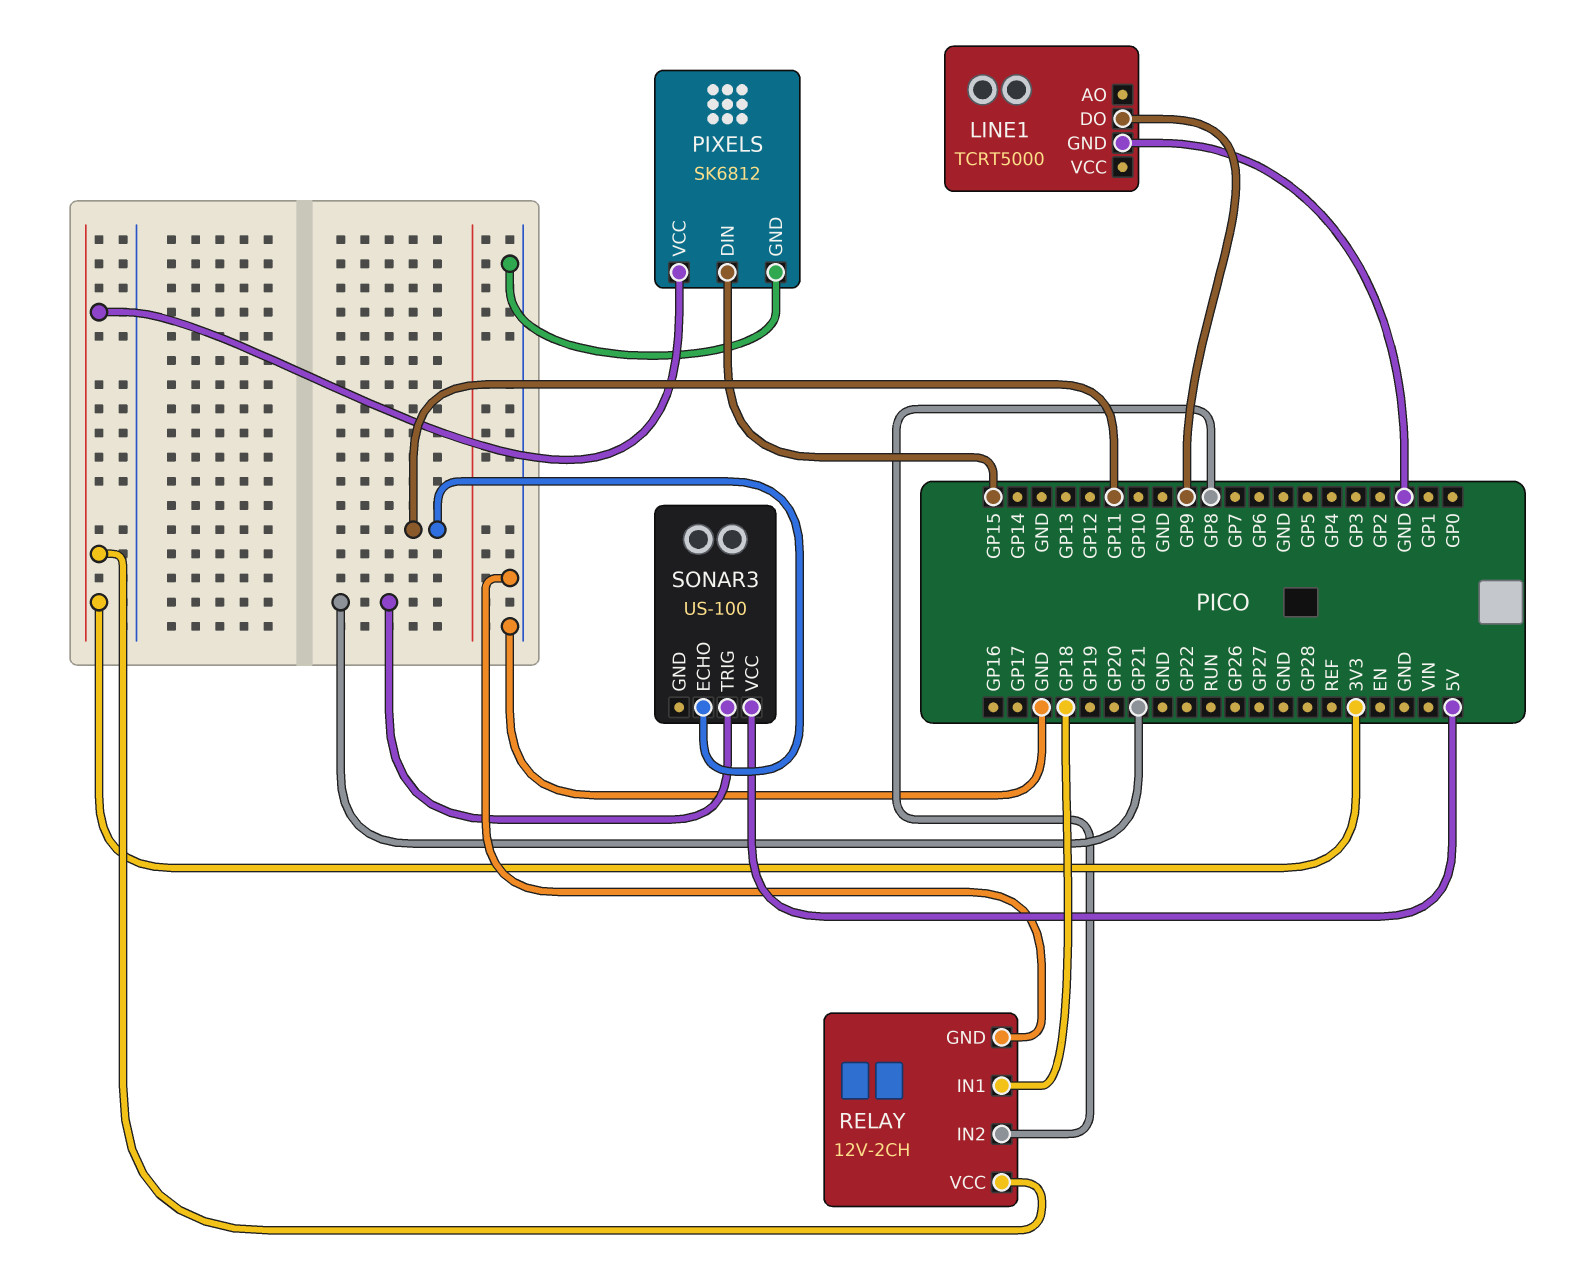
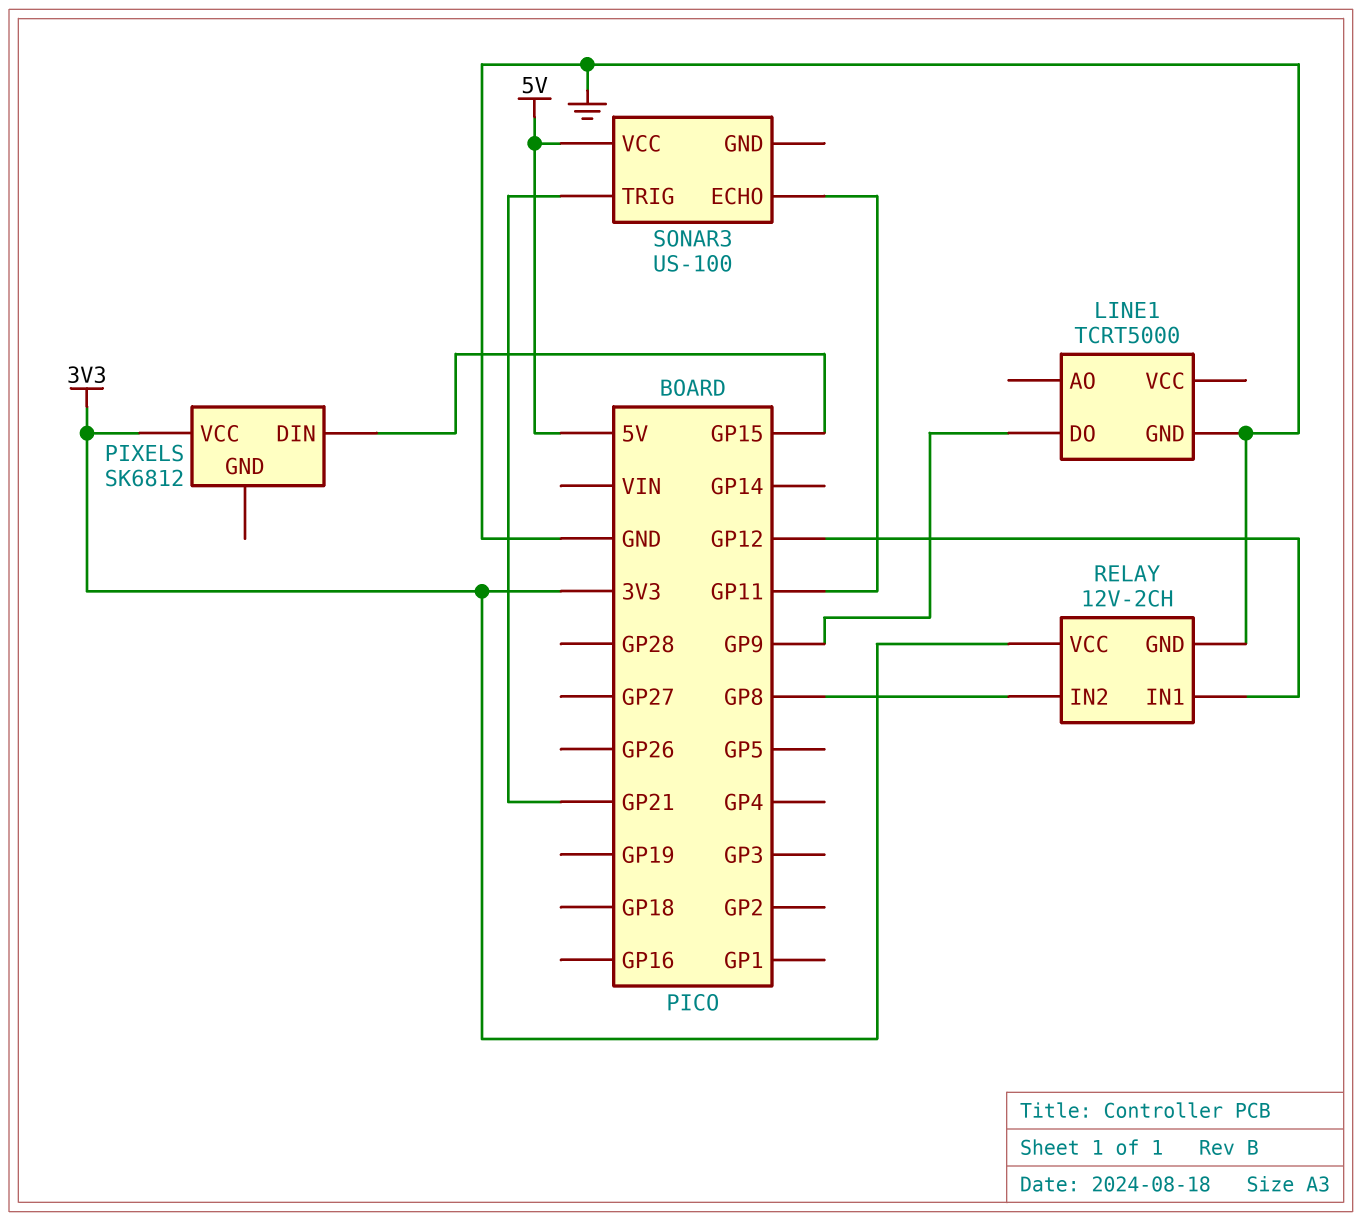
PIXELS pin GND: GND -> none
RELAY pin IN1: GP18 -> GP12

